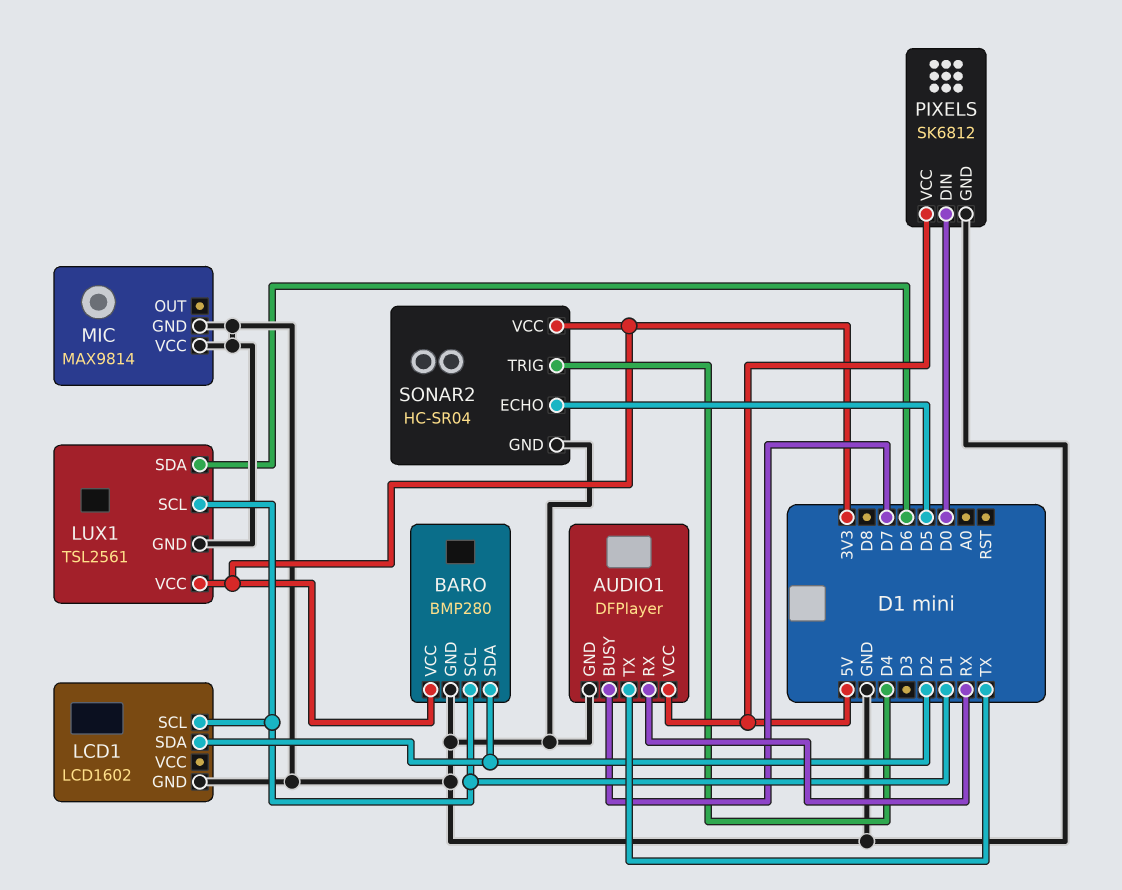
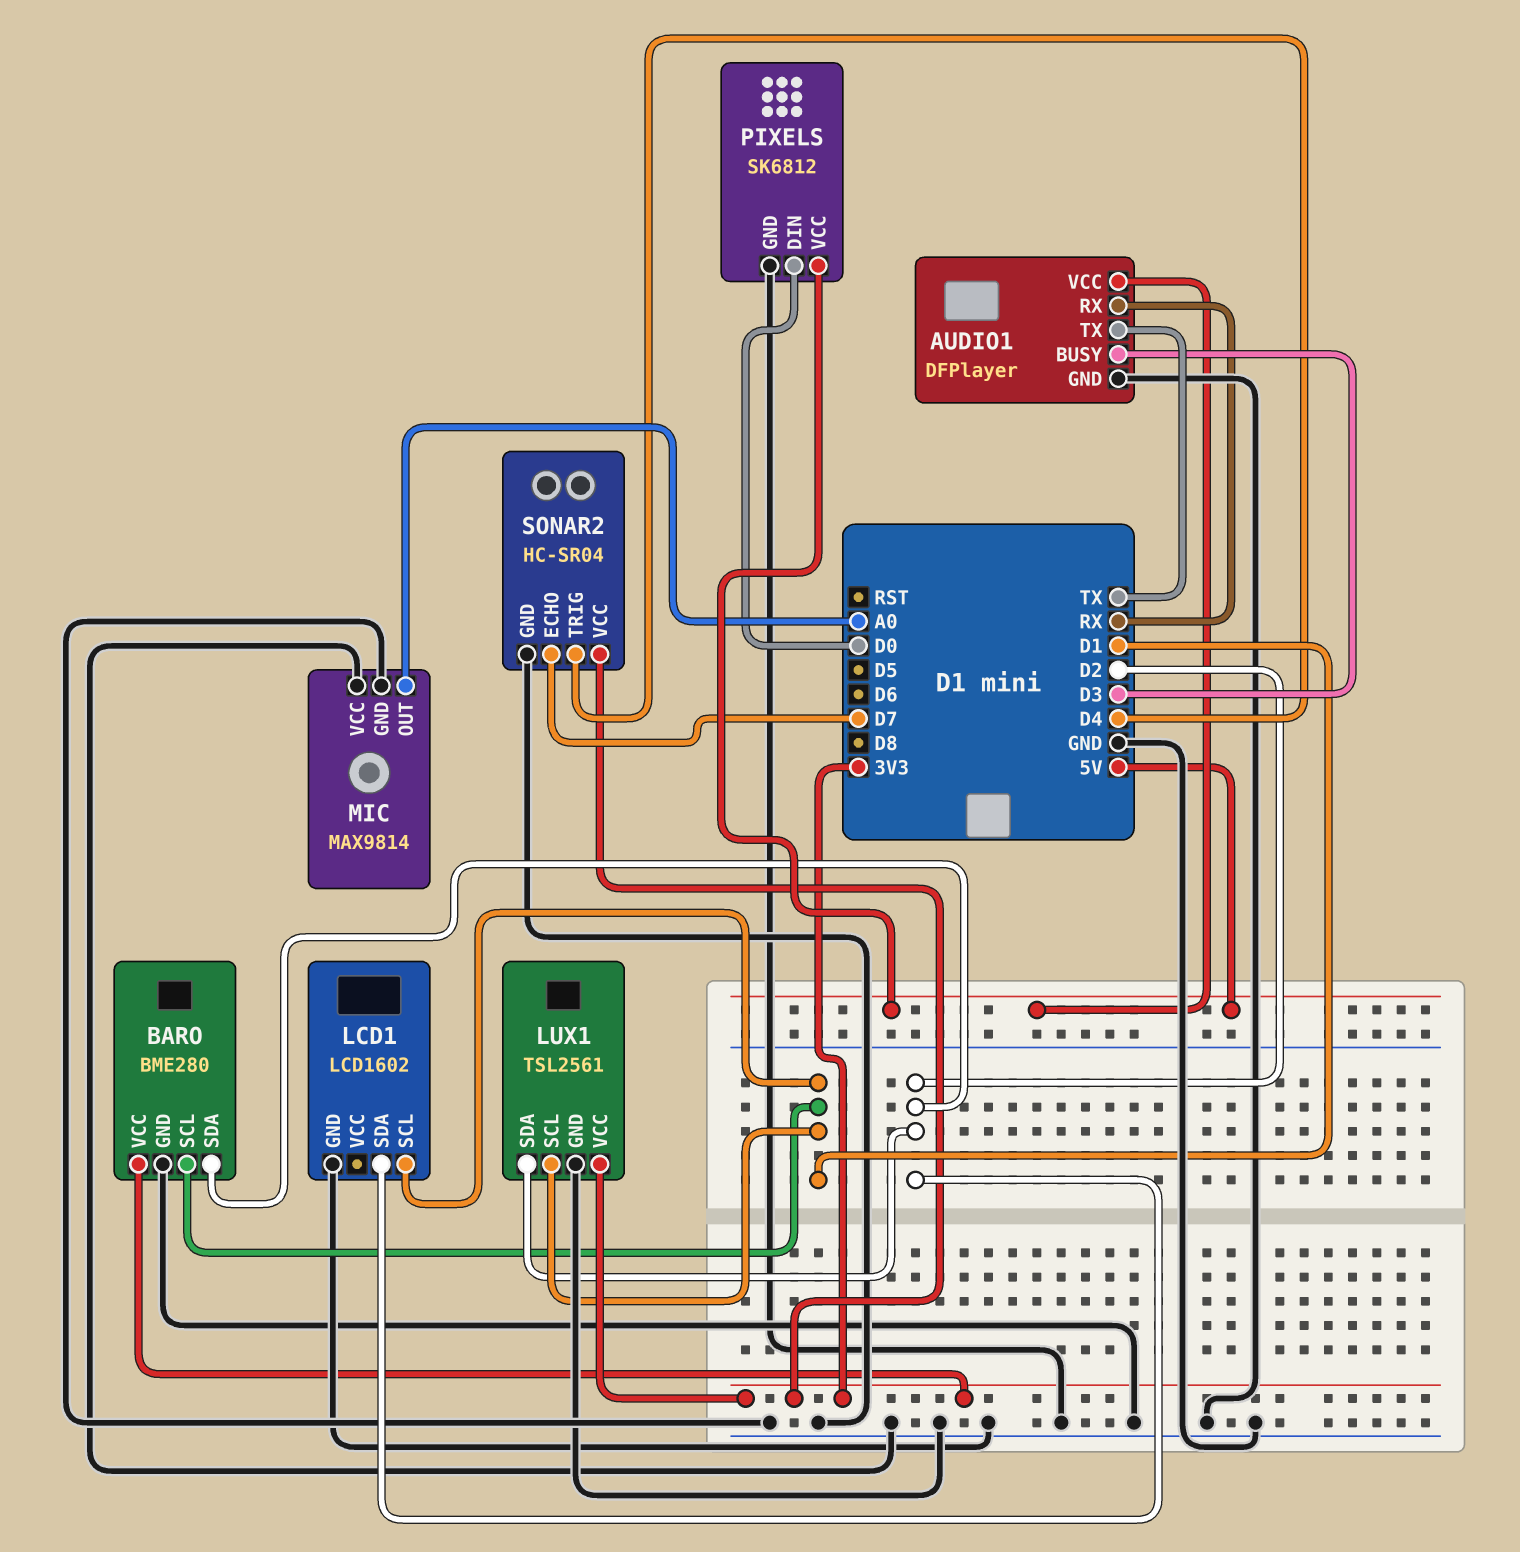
AUDIO1 pin BUSY: D7 -> D3
BARO: BMP280 -> BME280
LUX1 pin SDA: D6 -> D2
MIC pin OUT: none -> A0
SONAR2 pin ECHO: D5 -> D7

